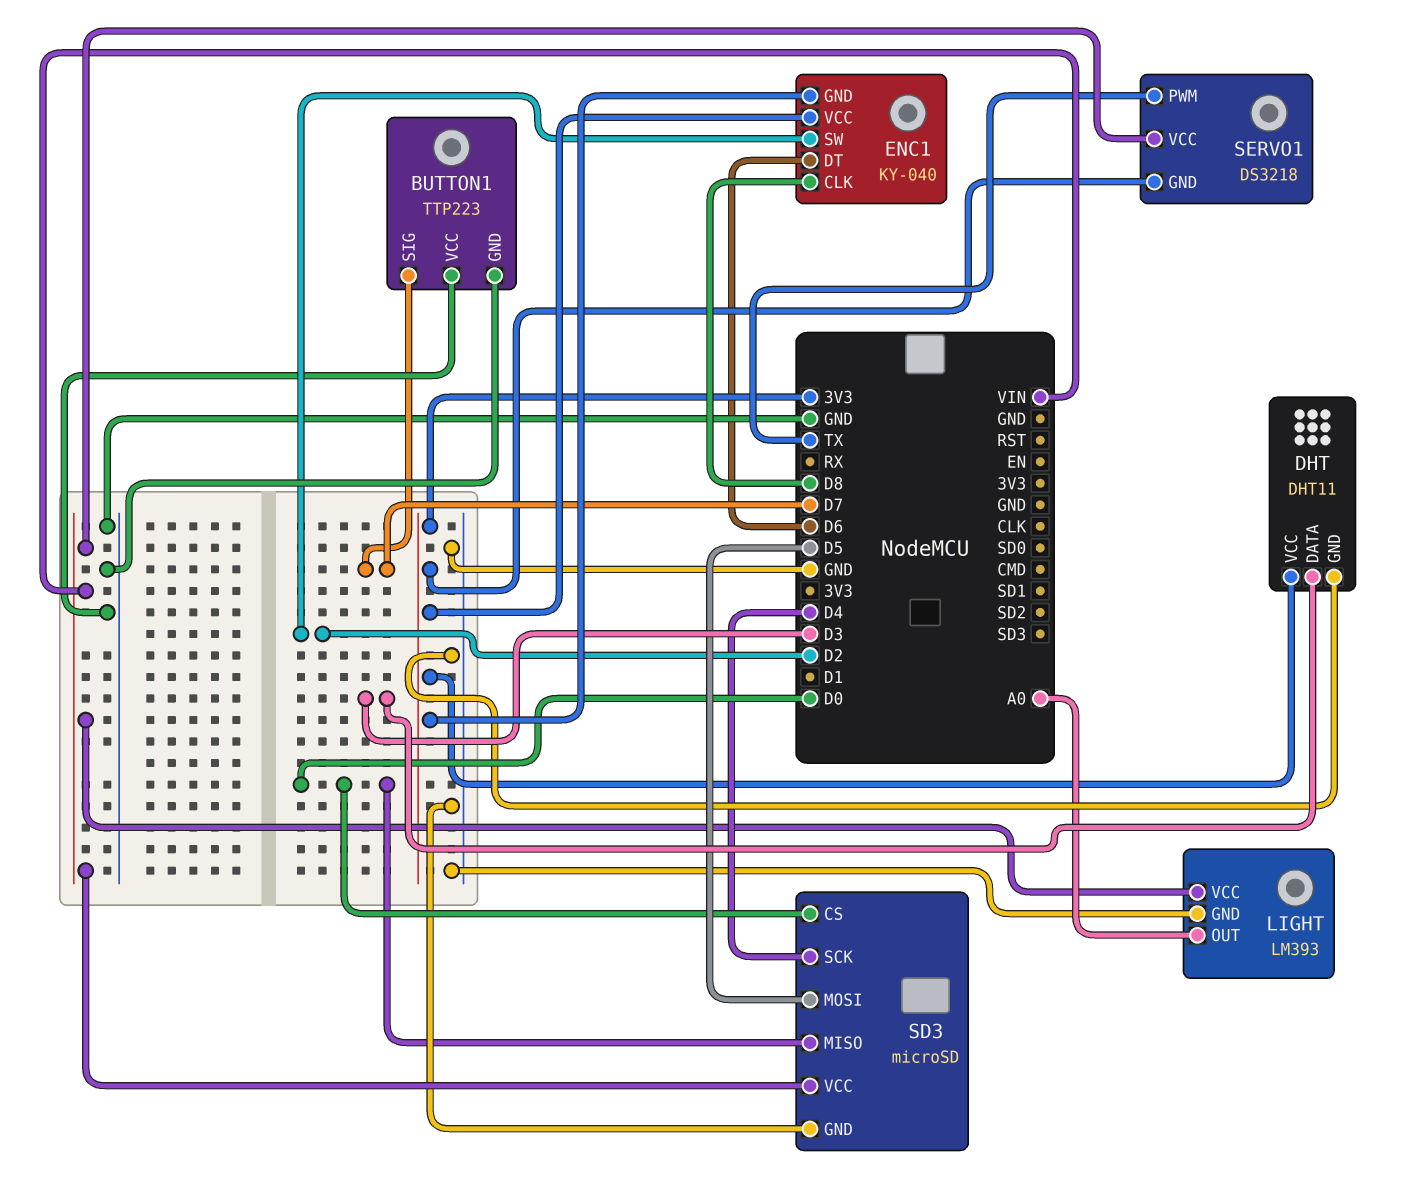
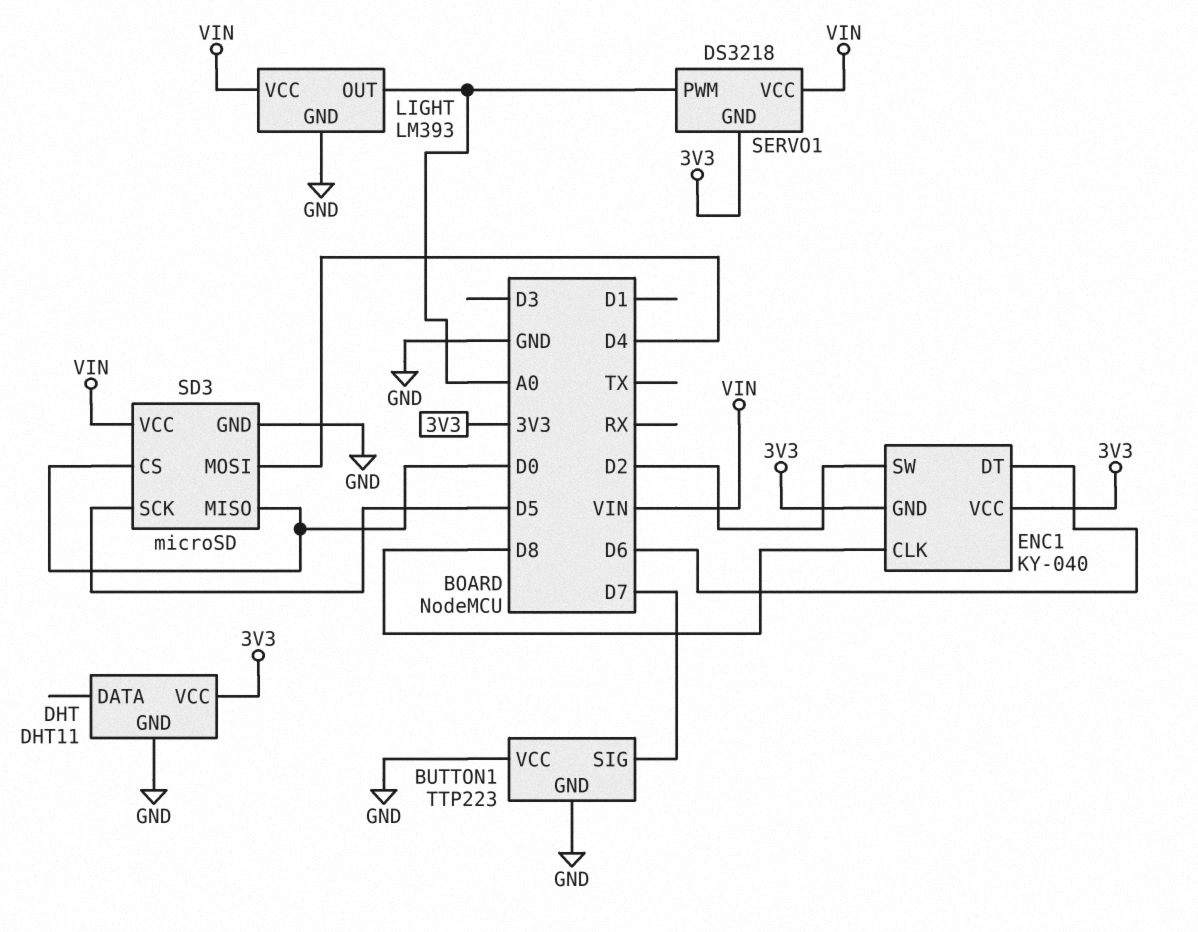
DHT pin DATA: D3 -> none
SD3 pin MOSI: D5 -> D4
SD3 pin SCK: D4 -> D5
SERVO1 pin PWM: TX -> A0

